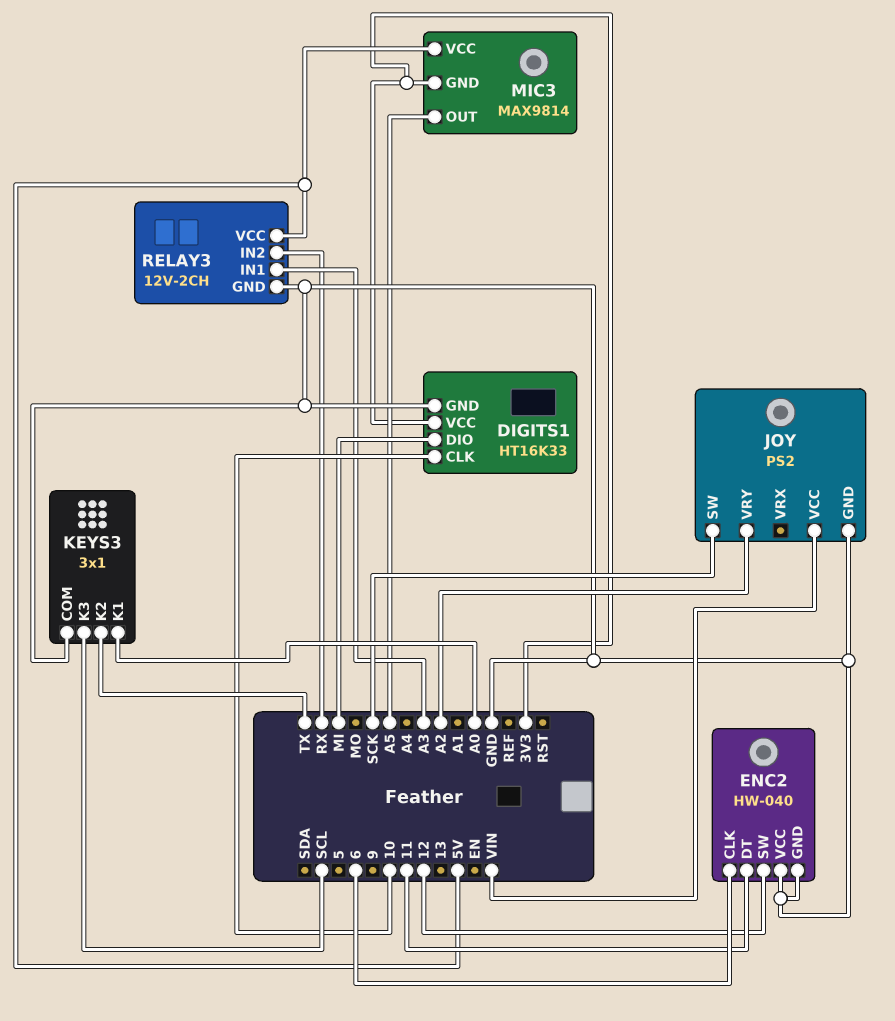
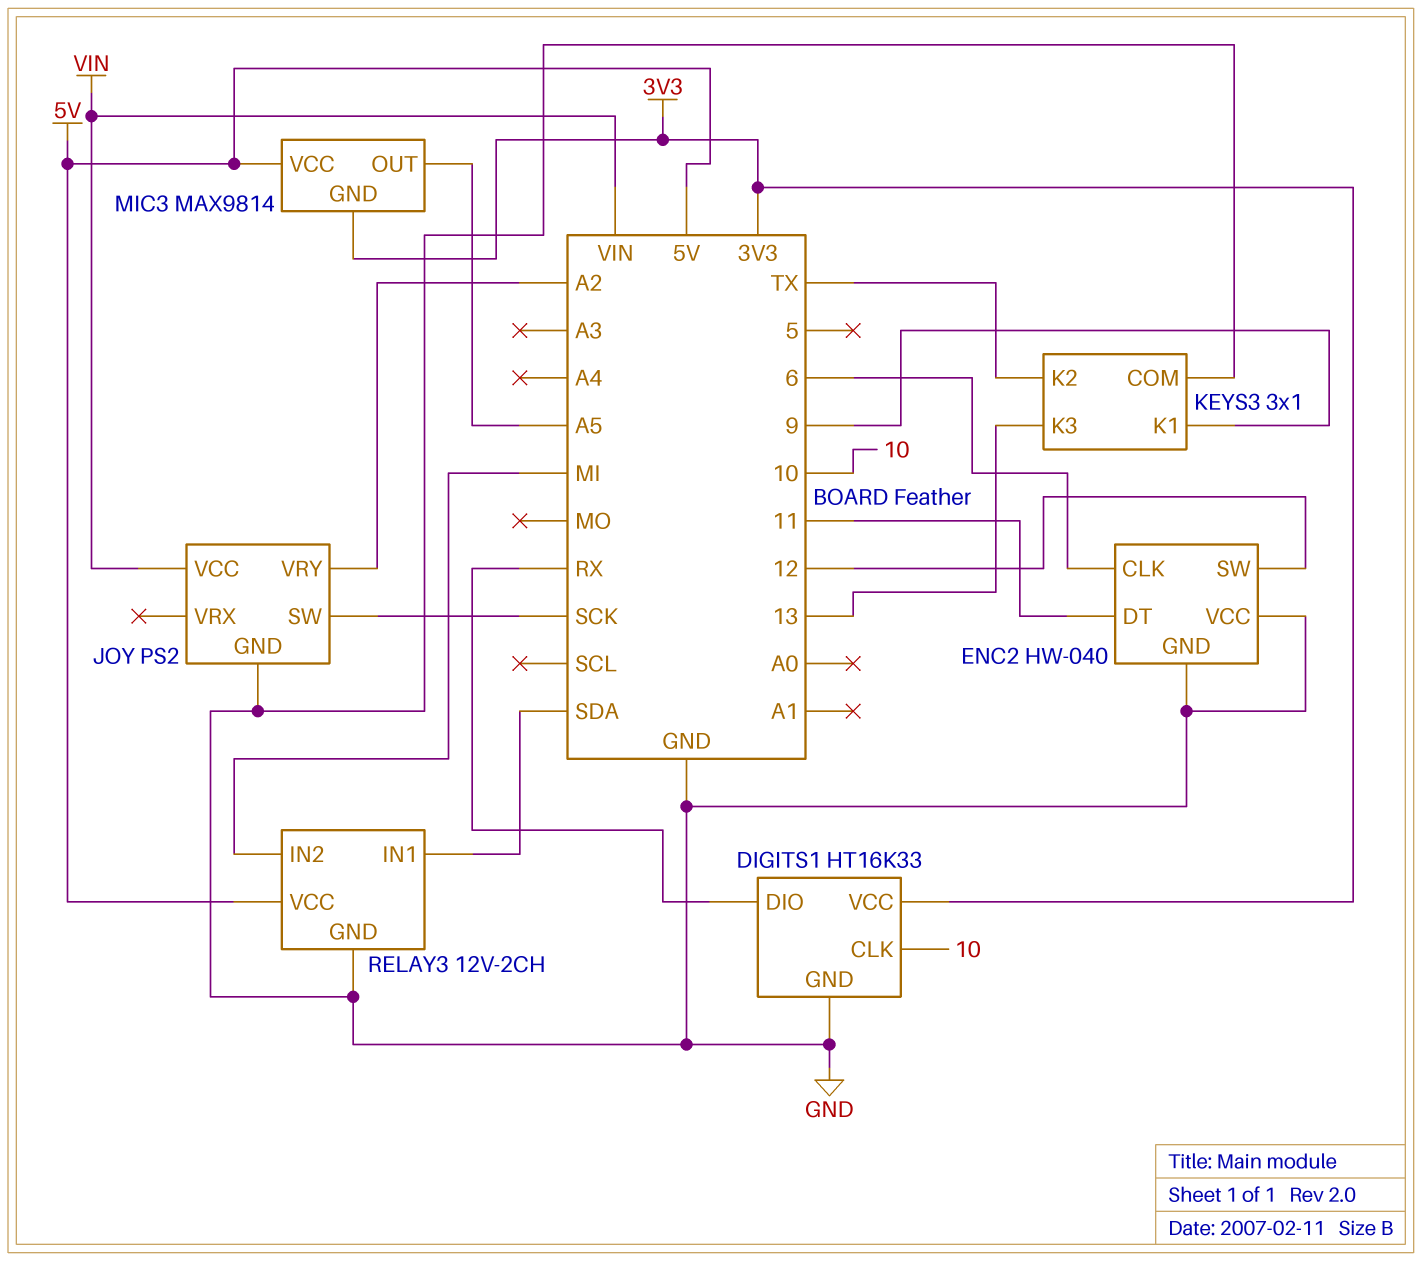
DIGITS1 pin DIO: MI -> RX
KEYS3 pin K1: A0 -> 9
KEYS3 pin K3: SCL -> 13
RELAY3 pin IN1: A3 -> SDA
RELAY3 pin IN2: RX -> MI

